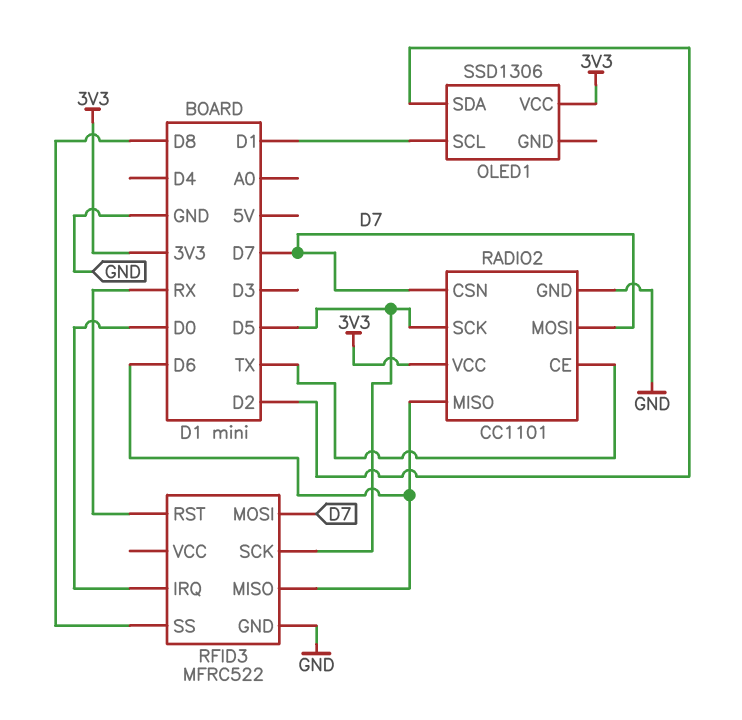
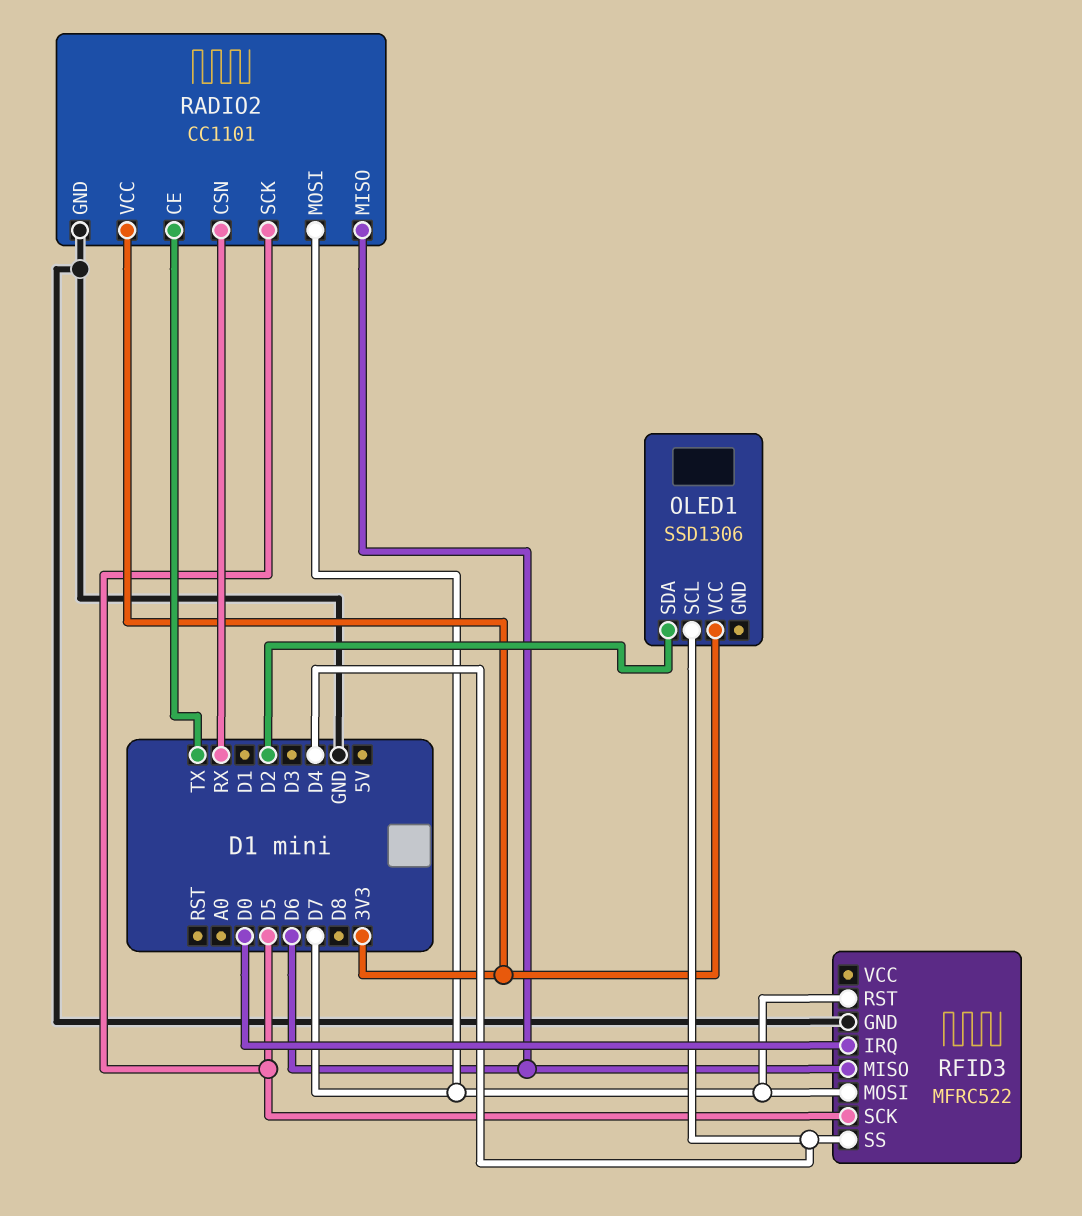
OLED1 pin SCL: D1 -> D4
RADIO2 pin CSN: D7 -> RX
RFID3 pin RST: RX -> D7
RFID3 pin SS: D8 -> D4

